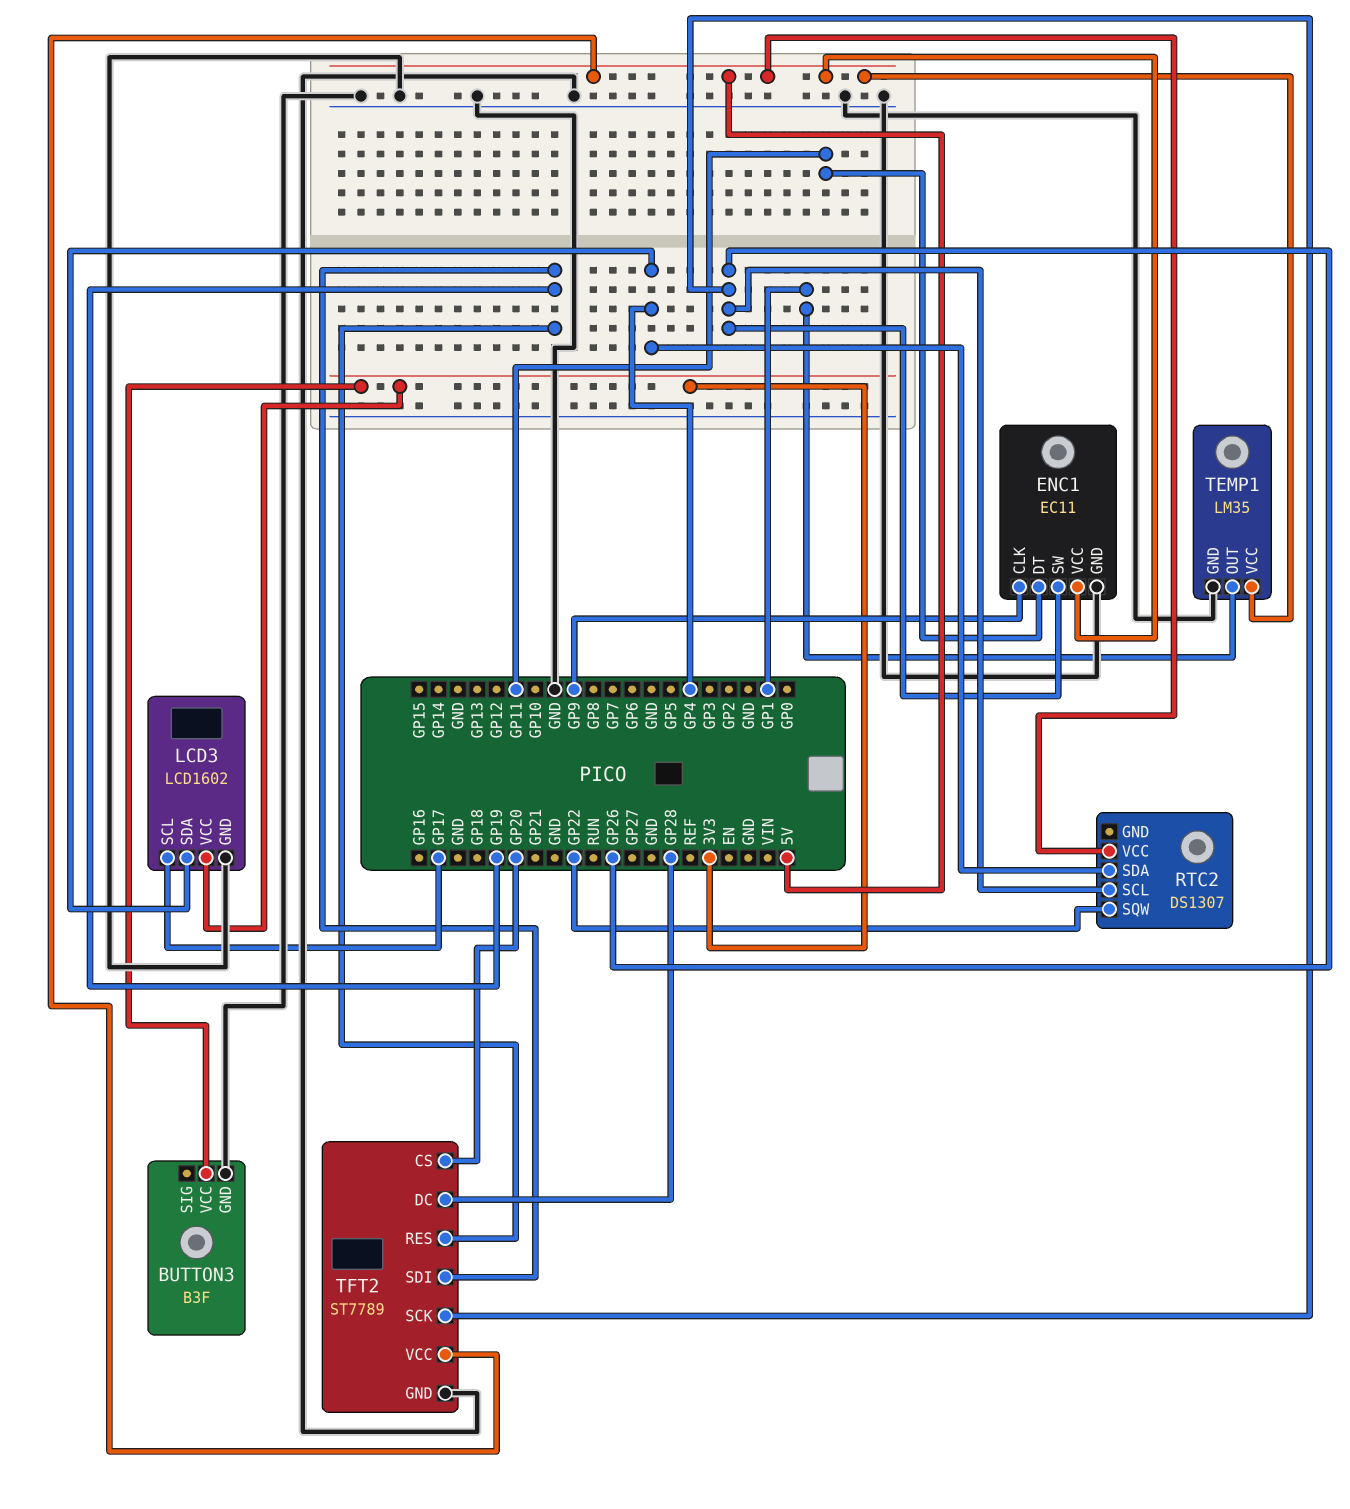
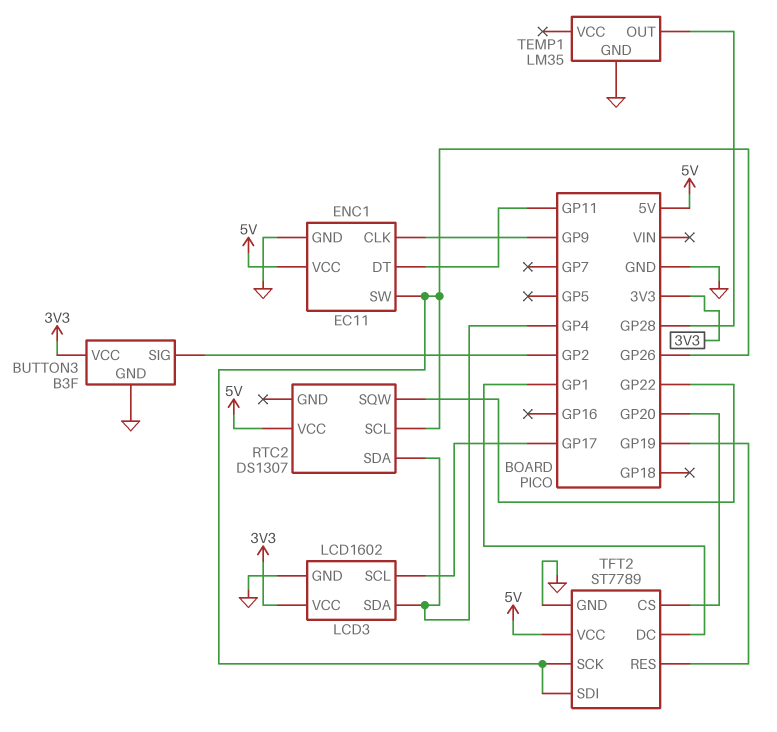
BUTTON3 pin SIG: none -> GP2
TEMP1 pin OUT: GP1 -> GP28
TEMP1 pin VCC: 5V -> none
TFT2 pin DC: GP28 -> GP1
TFT2 pin SDI: GP19 -> GP26

